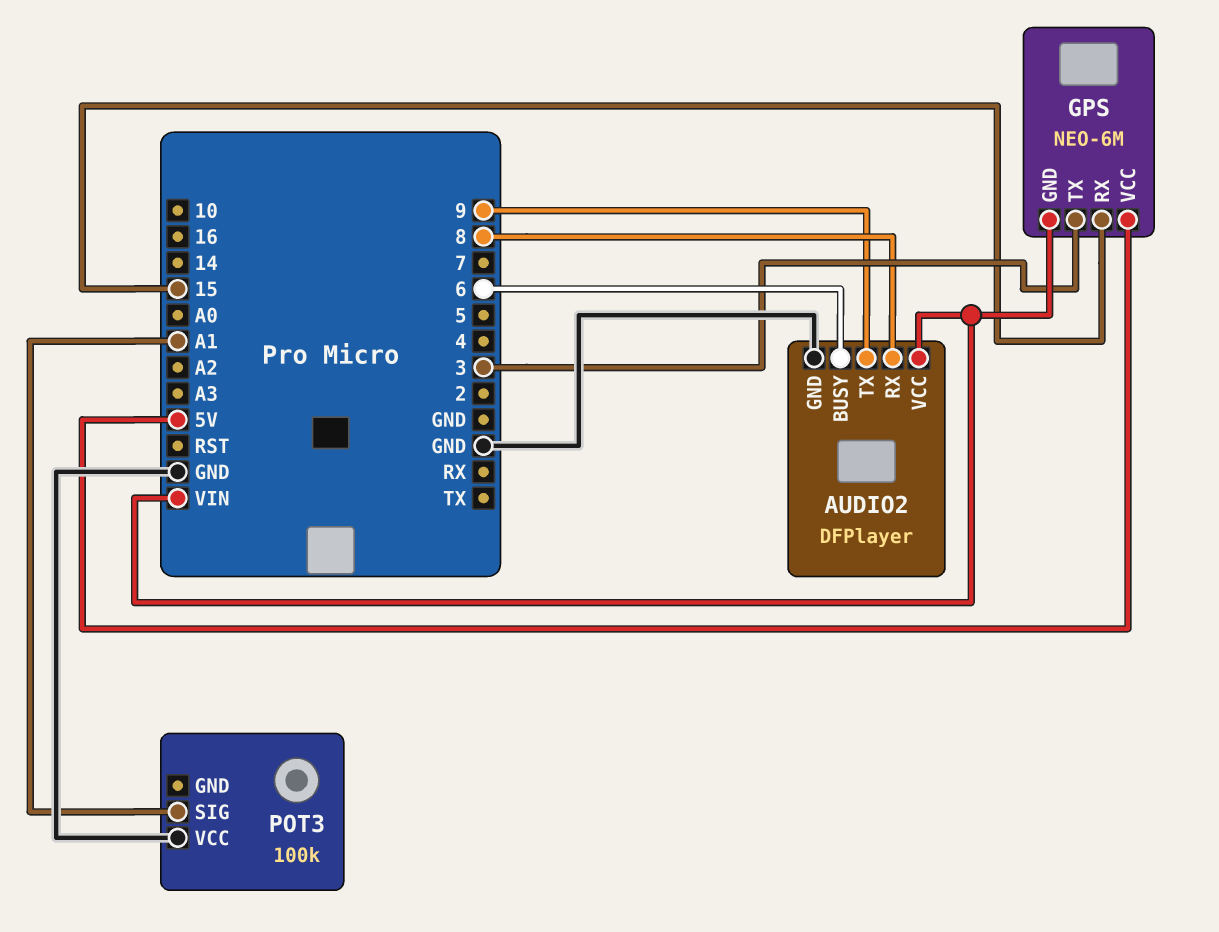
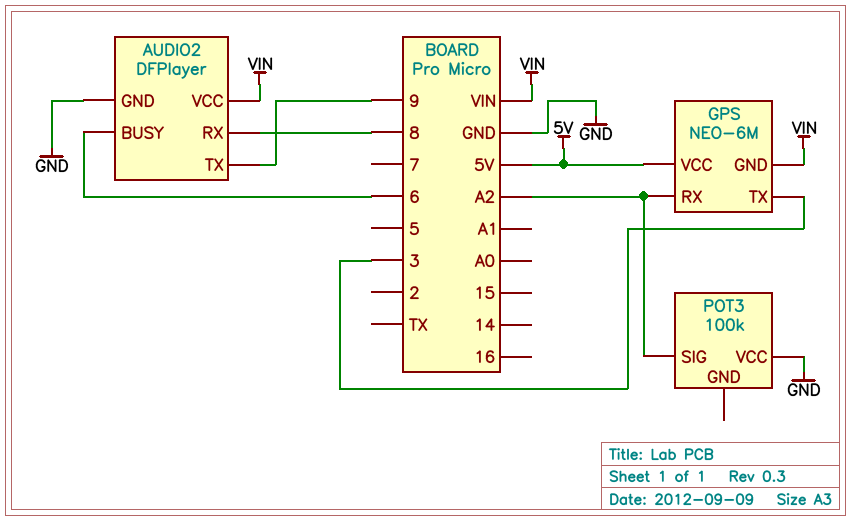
GPS pin RX: 15 -> A2
POT3 pin SIG: A1 -> A2

